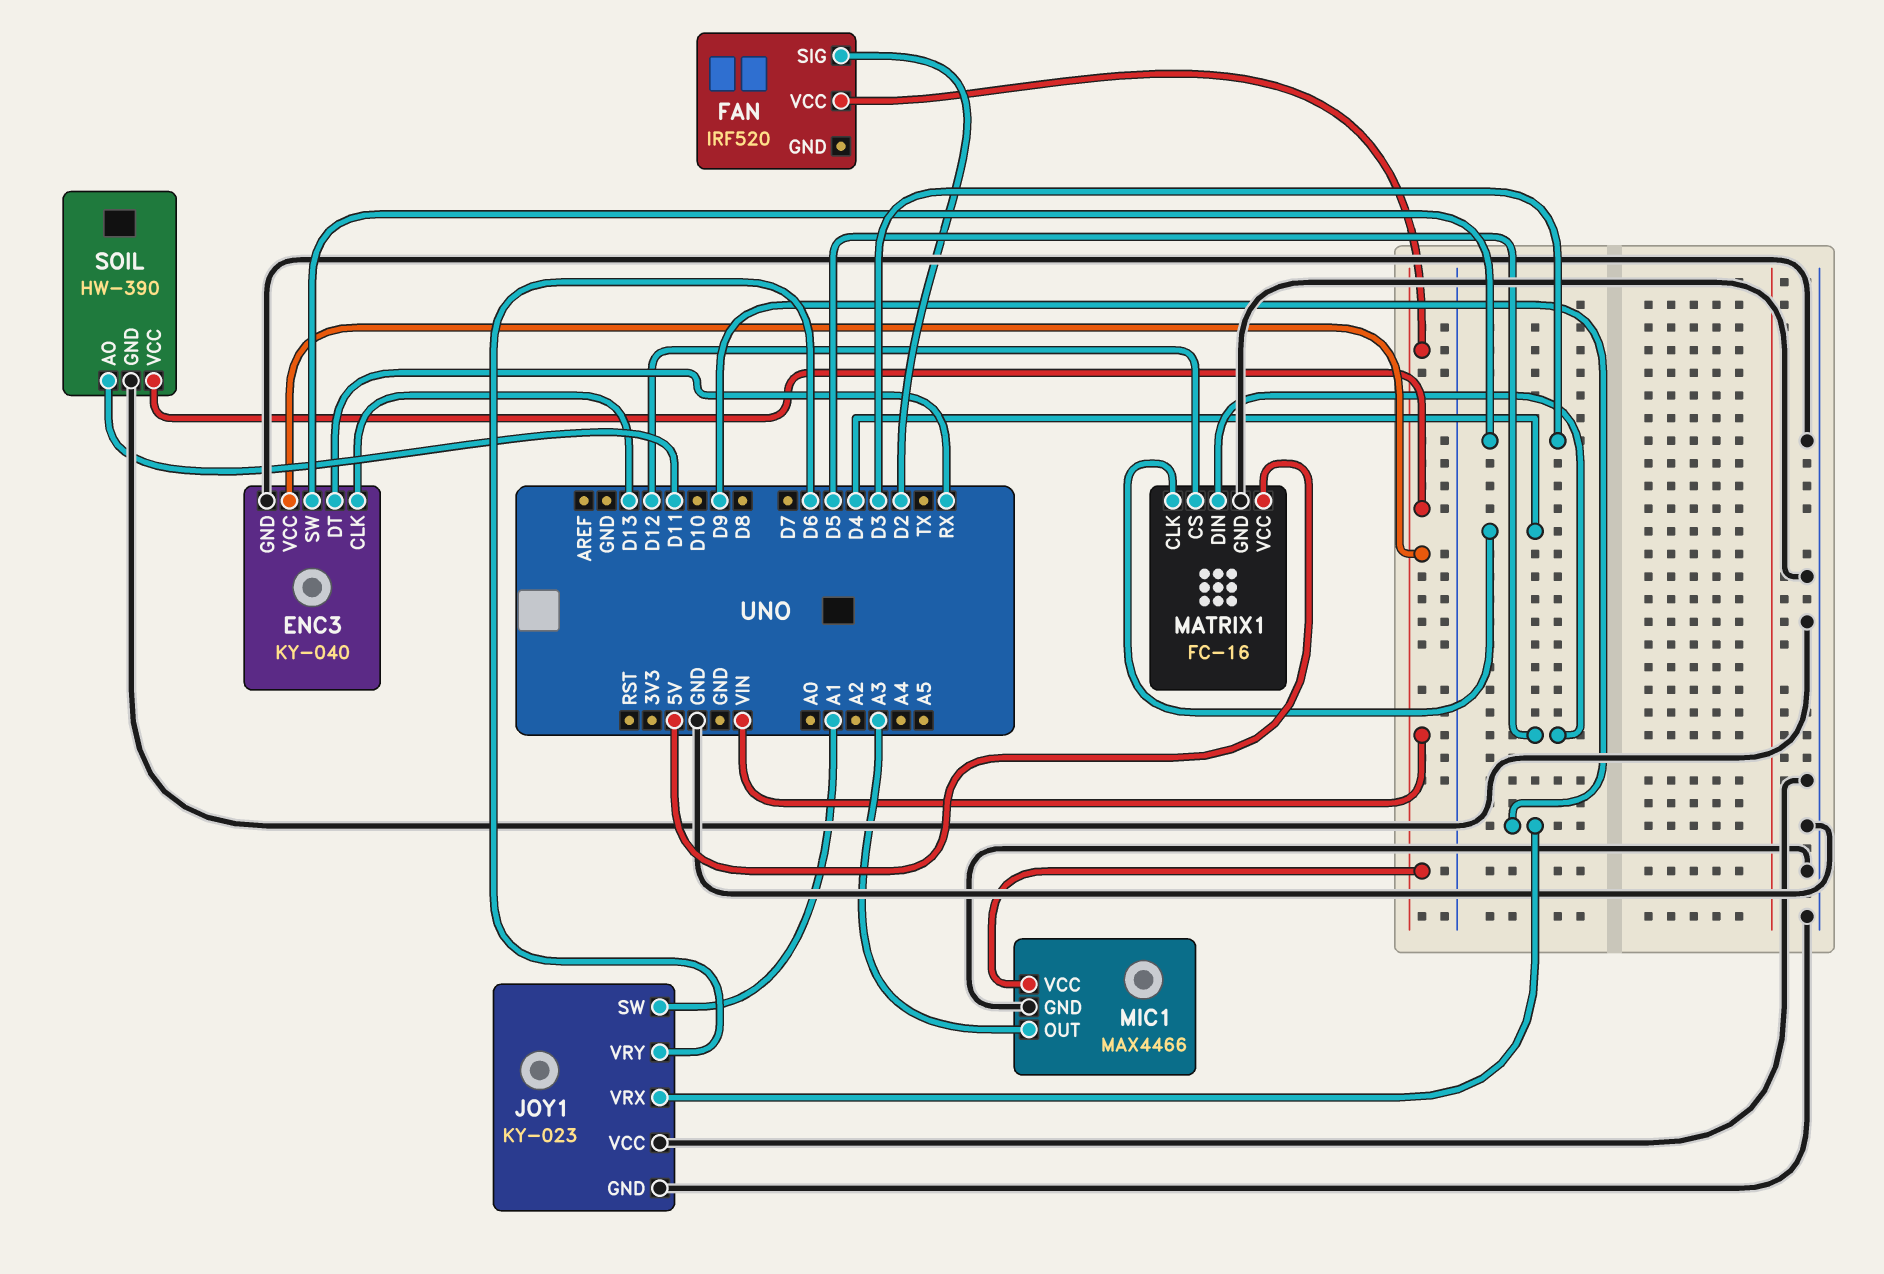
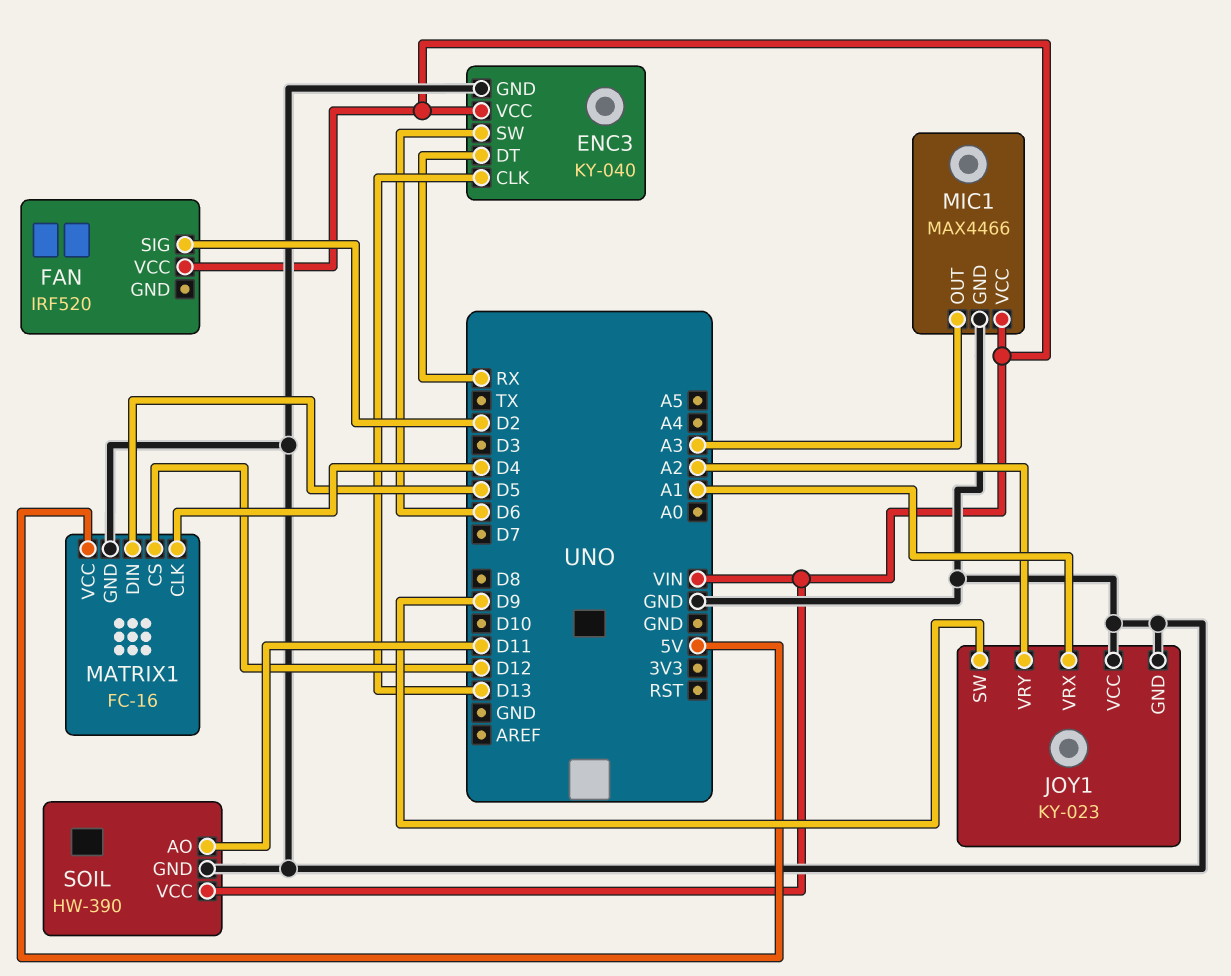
ENC3 pin SW: D3 -> D6
JOY1 pin SW: A1 -> D9
JOY1 pin VRX: D9 -> A1
JOY1 pin VRY: D6 -> A2

